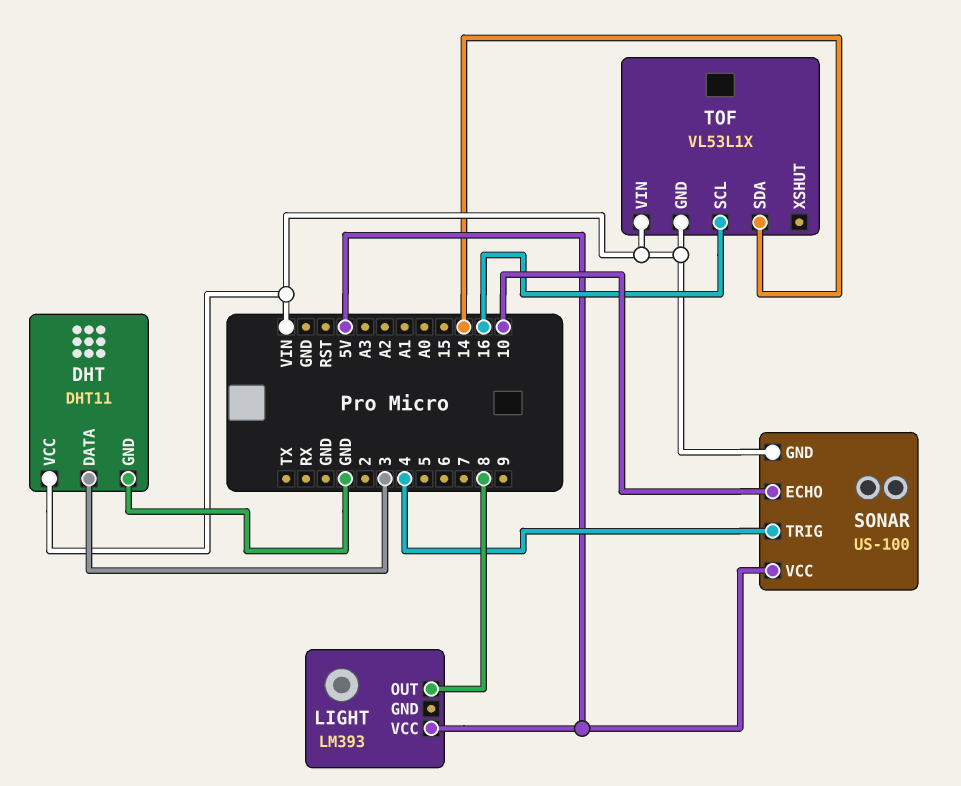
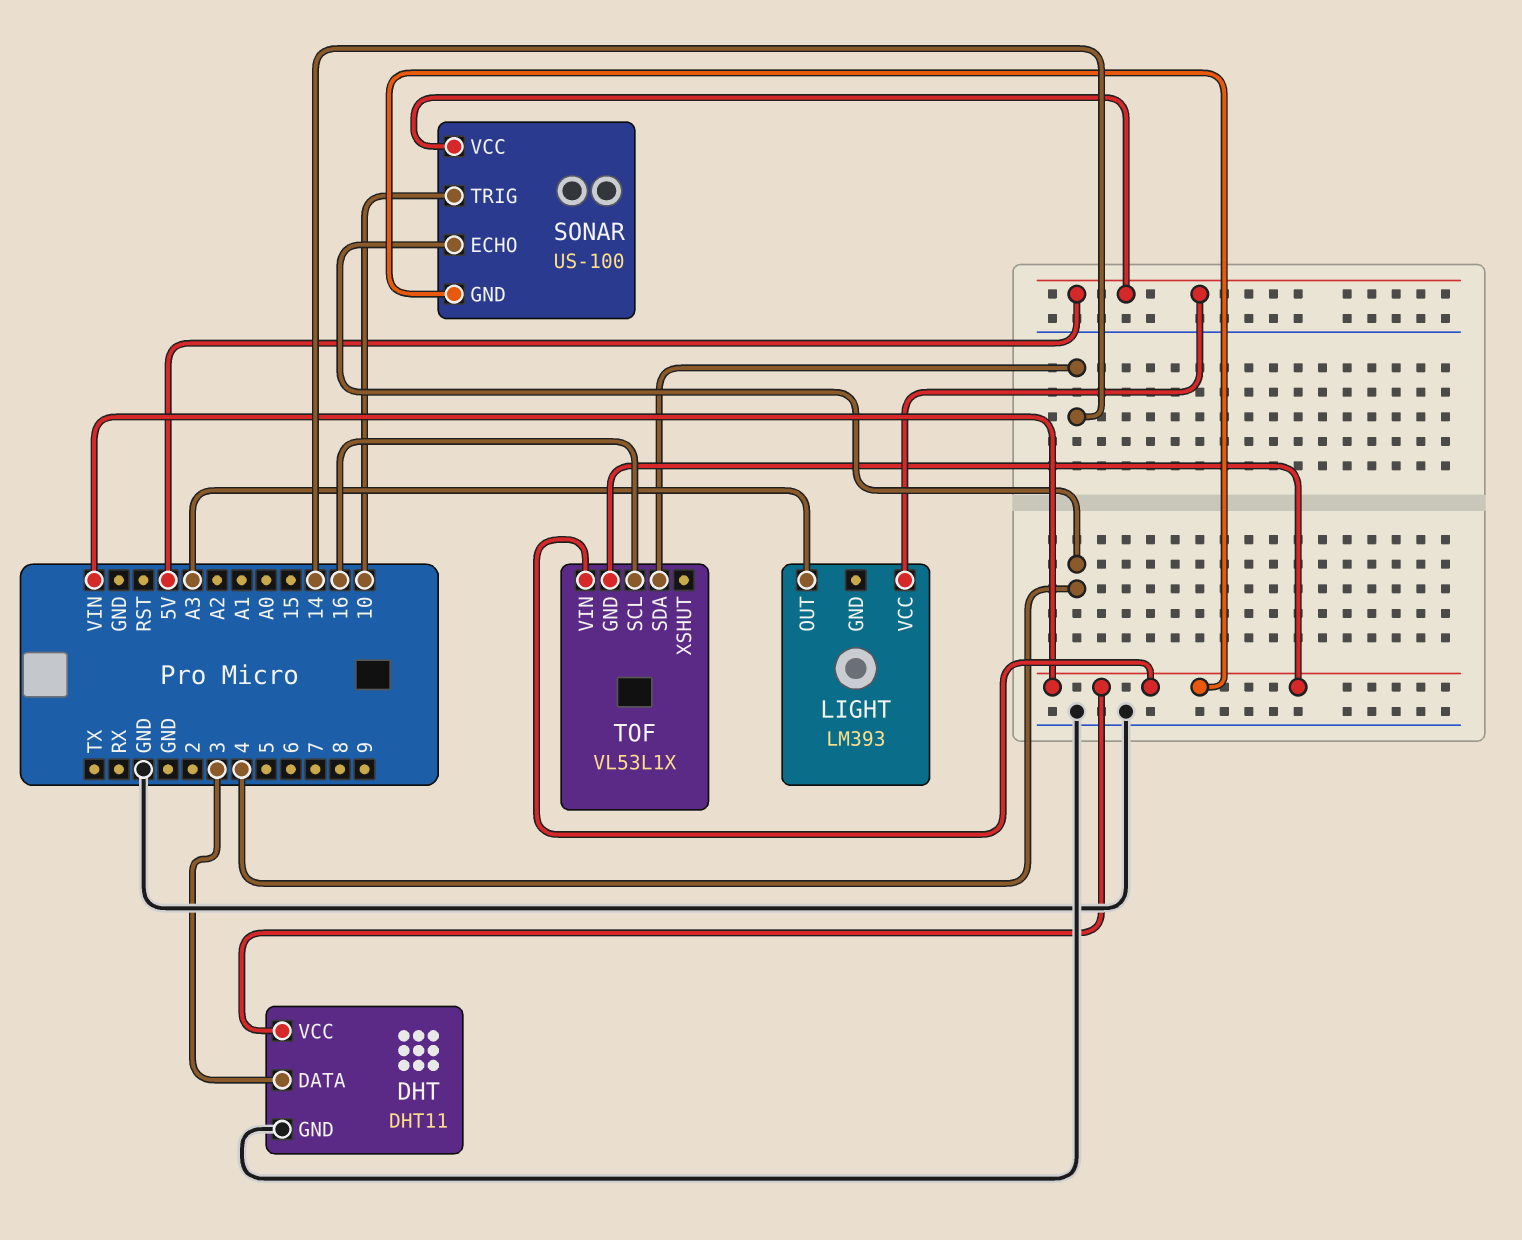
LIGHT pin OUT: 8 -> A3
SONAR pin ECHO: 10 -> 4
SONAR pin TRIG: 4 -> 10

